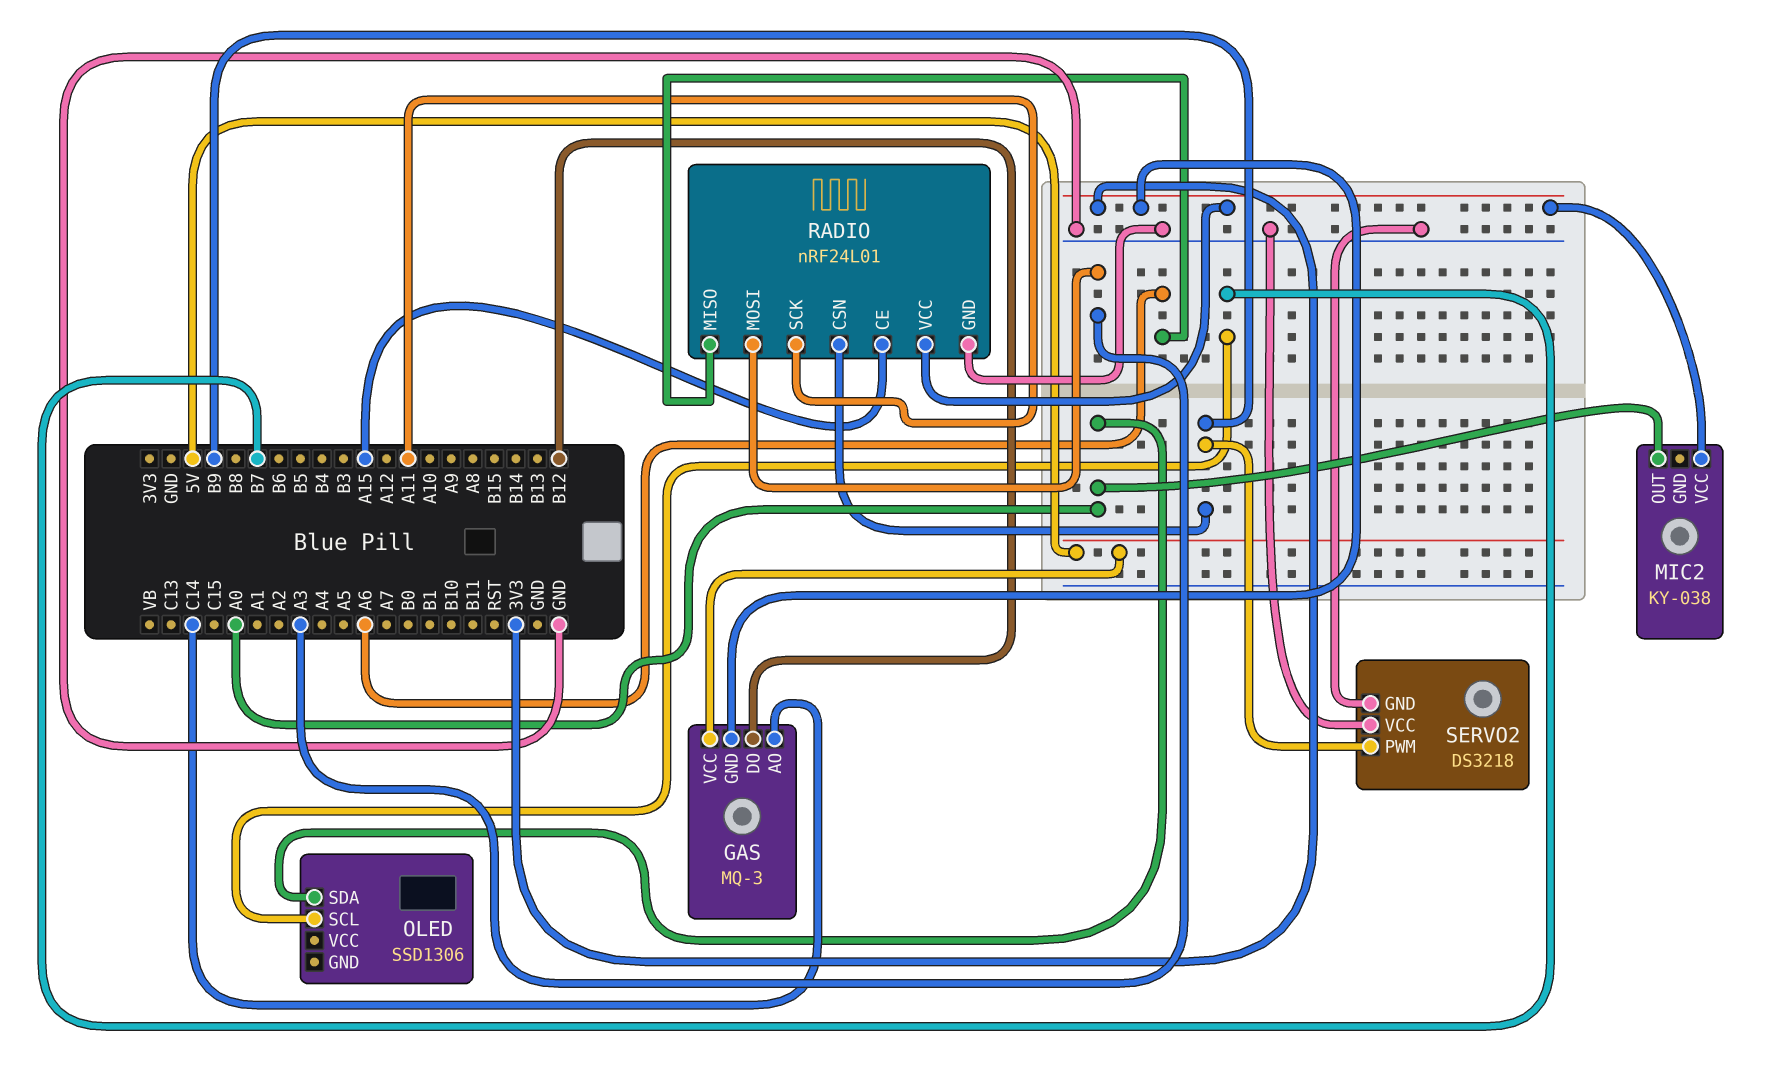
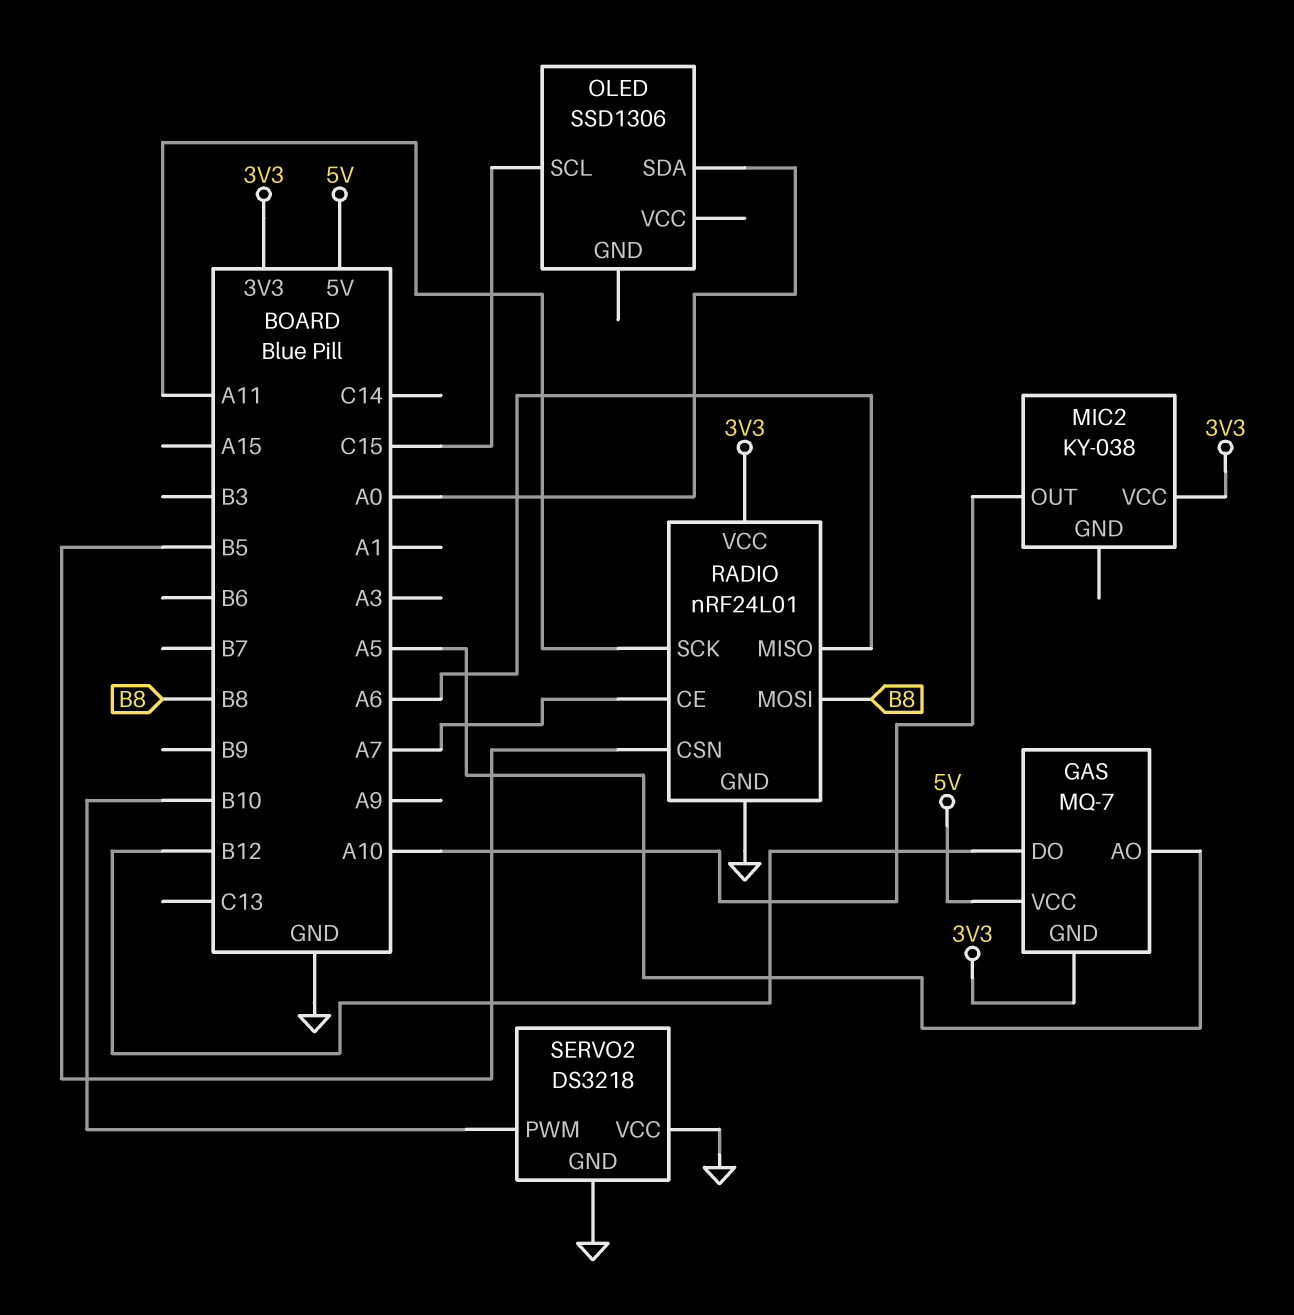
GAS: MQ-3 -> MQ-7
GAS pin AO: C14 -> A5
MIC2 pin OUT: A0 -> A10
OLED pin SCL: B7 -> C15
RADIO pin CE: A15 -> A7
RADIO pin CSN: B9 -> B5
RADIO pin MOSI: A3 -> B8
SERVO2 pin PWM: B9 -> B10

